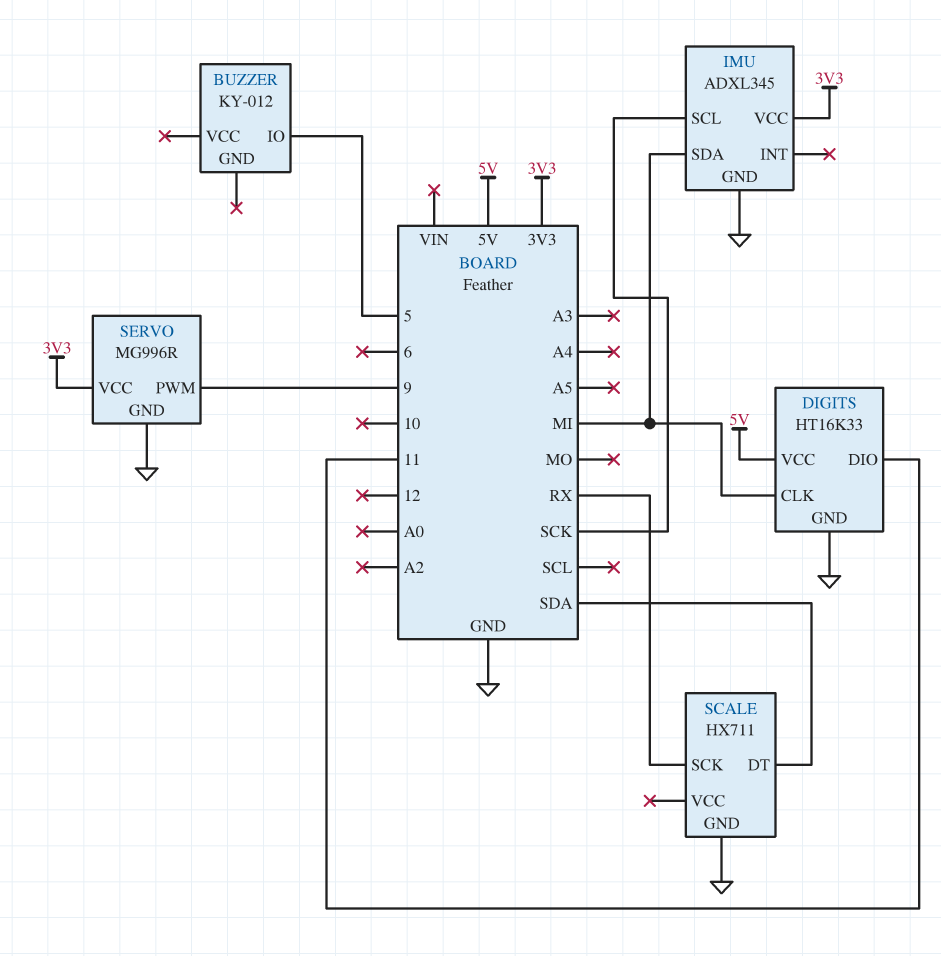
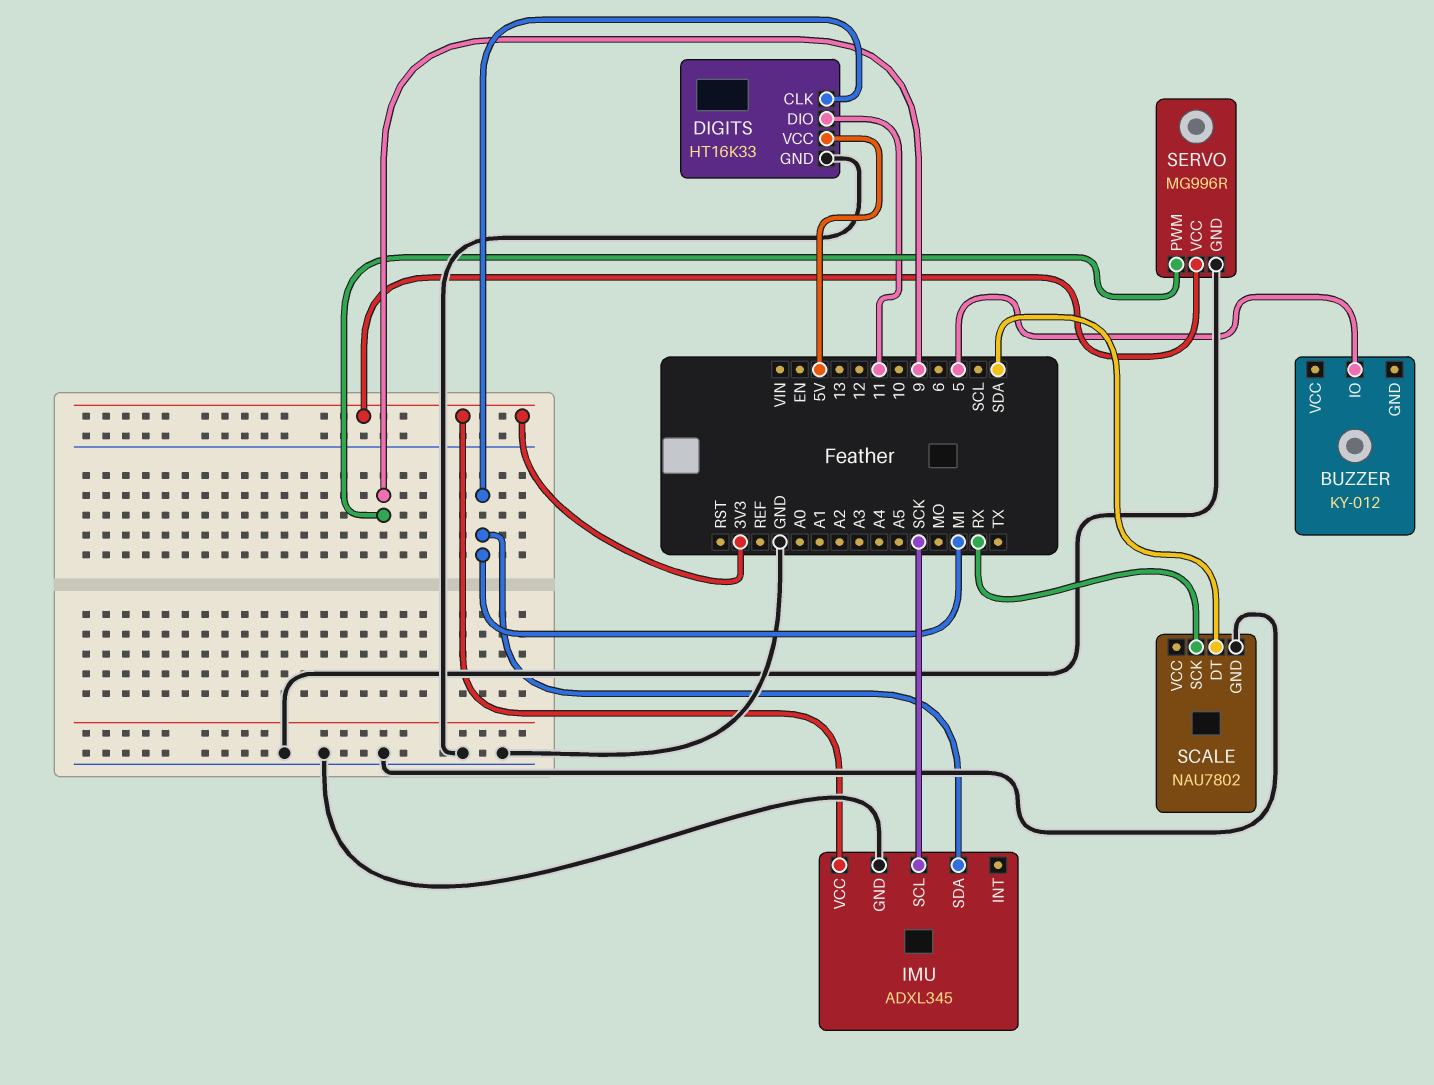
SCALE: HX711 -> NAU7802

